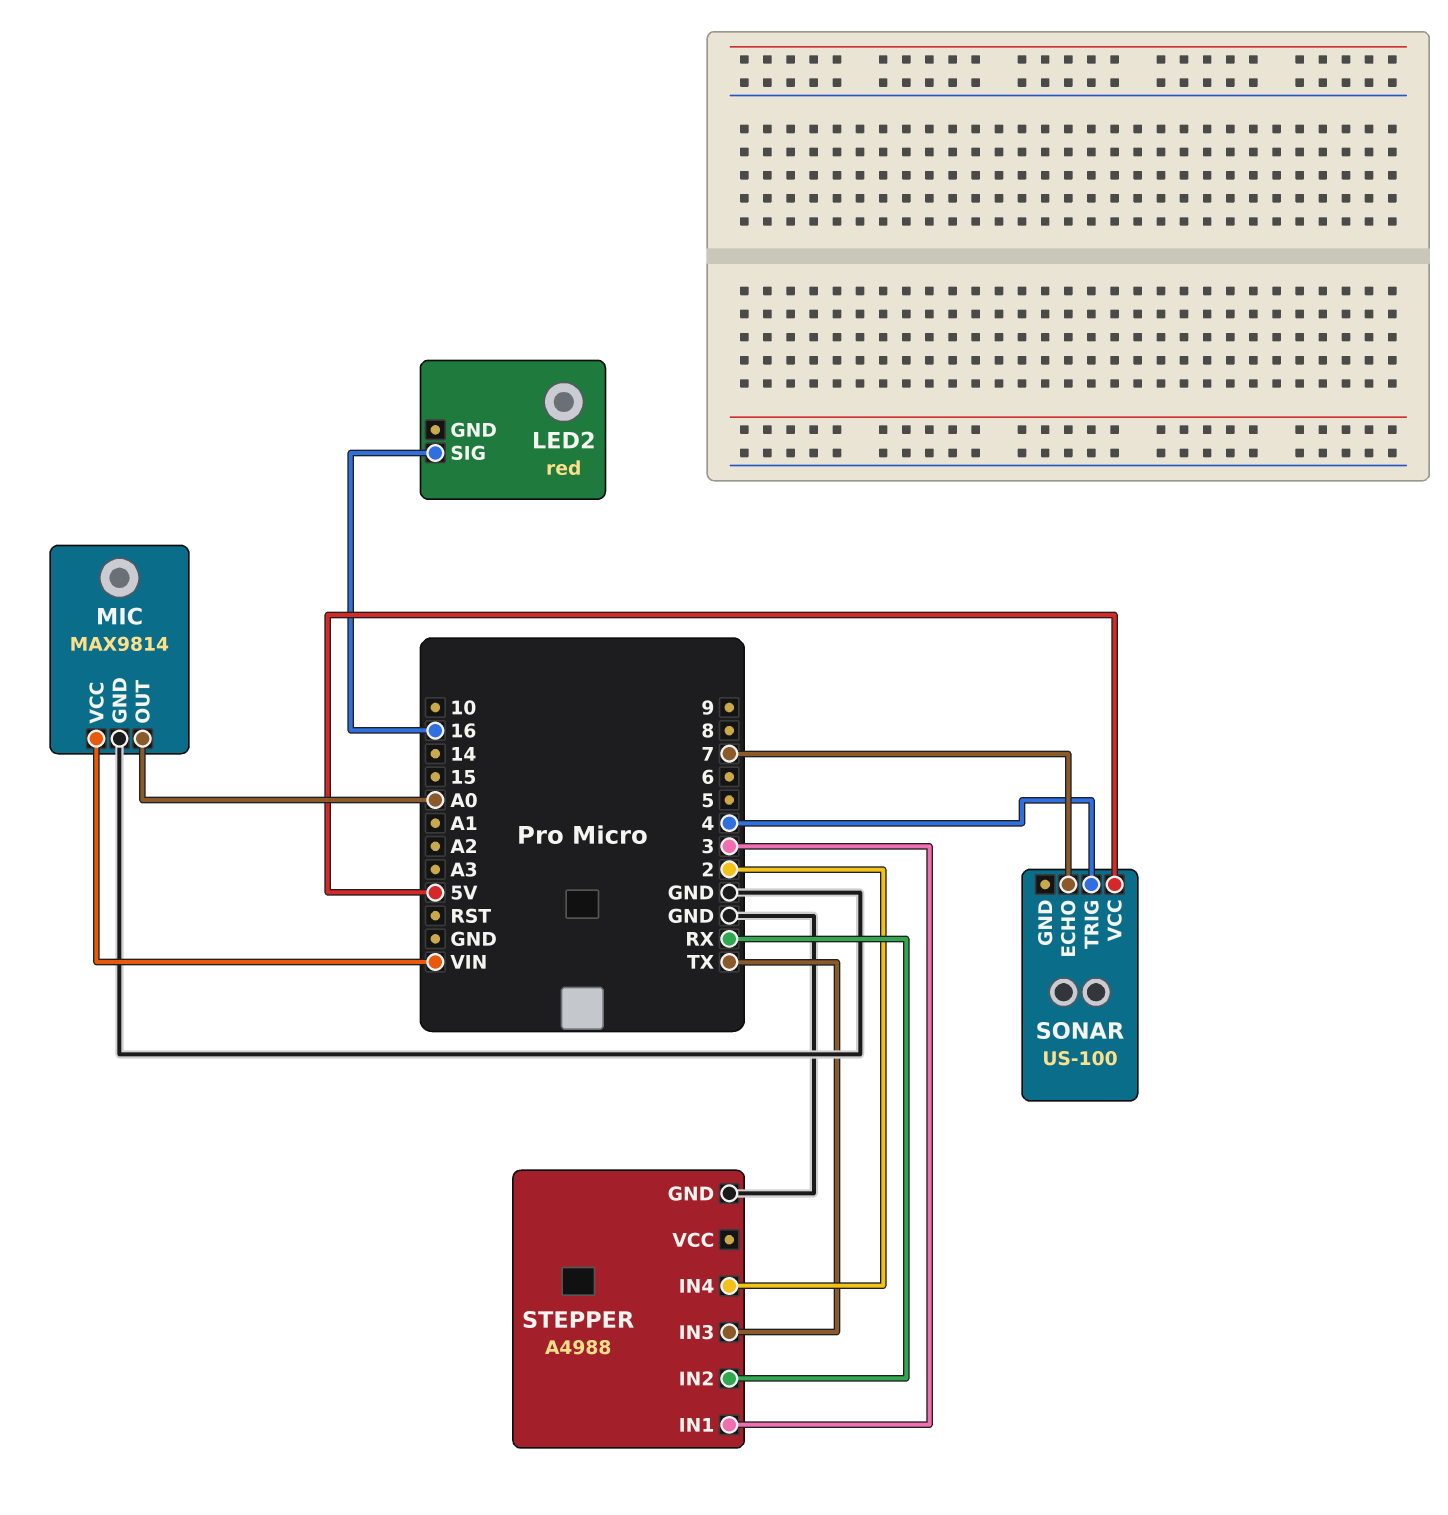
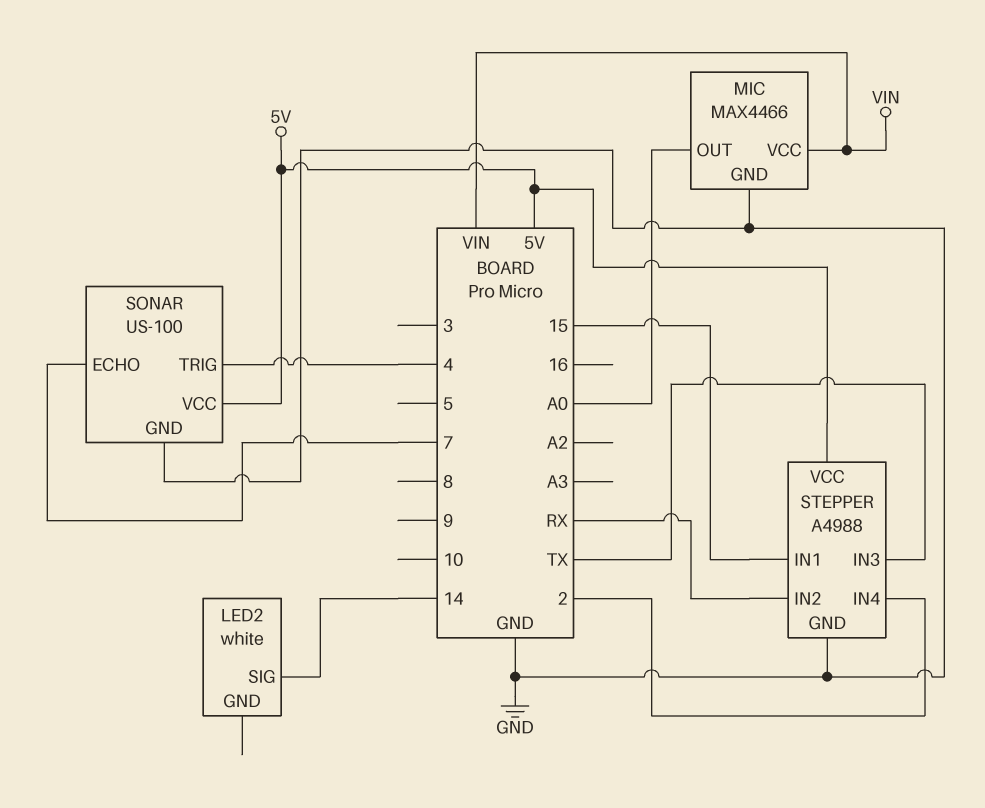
LED2: red -> white
LED2 pin SIG: 16 -> 14
MIC: MAX9814 -> MAX4466
SONAR pin GND: none -> GND
STEPPER pin IN1: 3 -> 15
STEPPER pin VCC: none -> 5V

